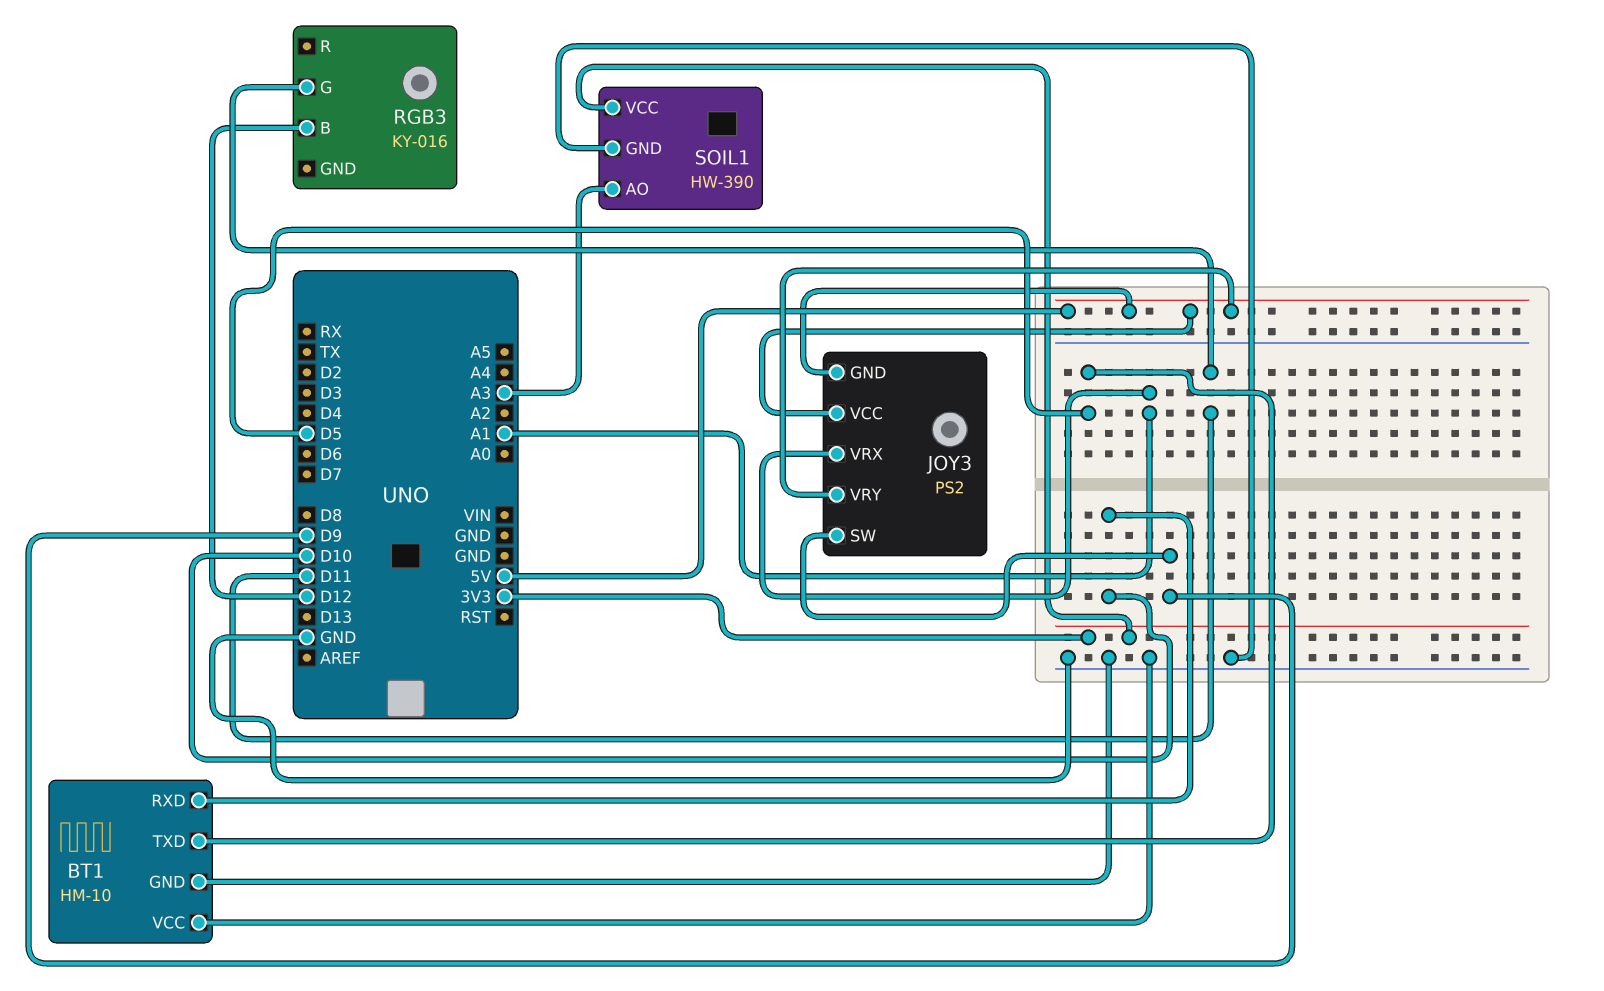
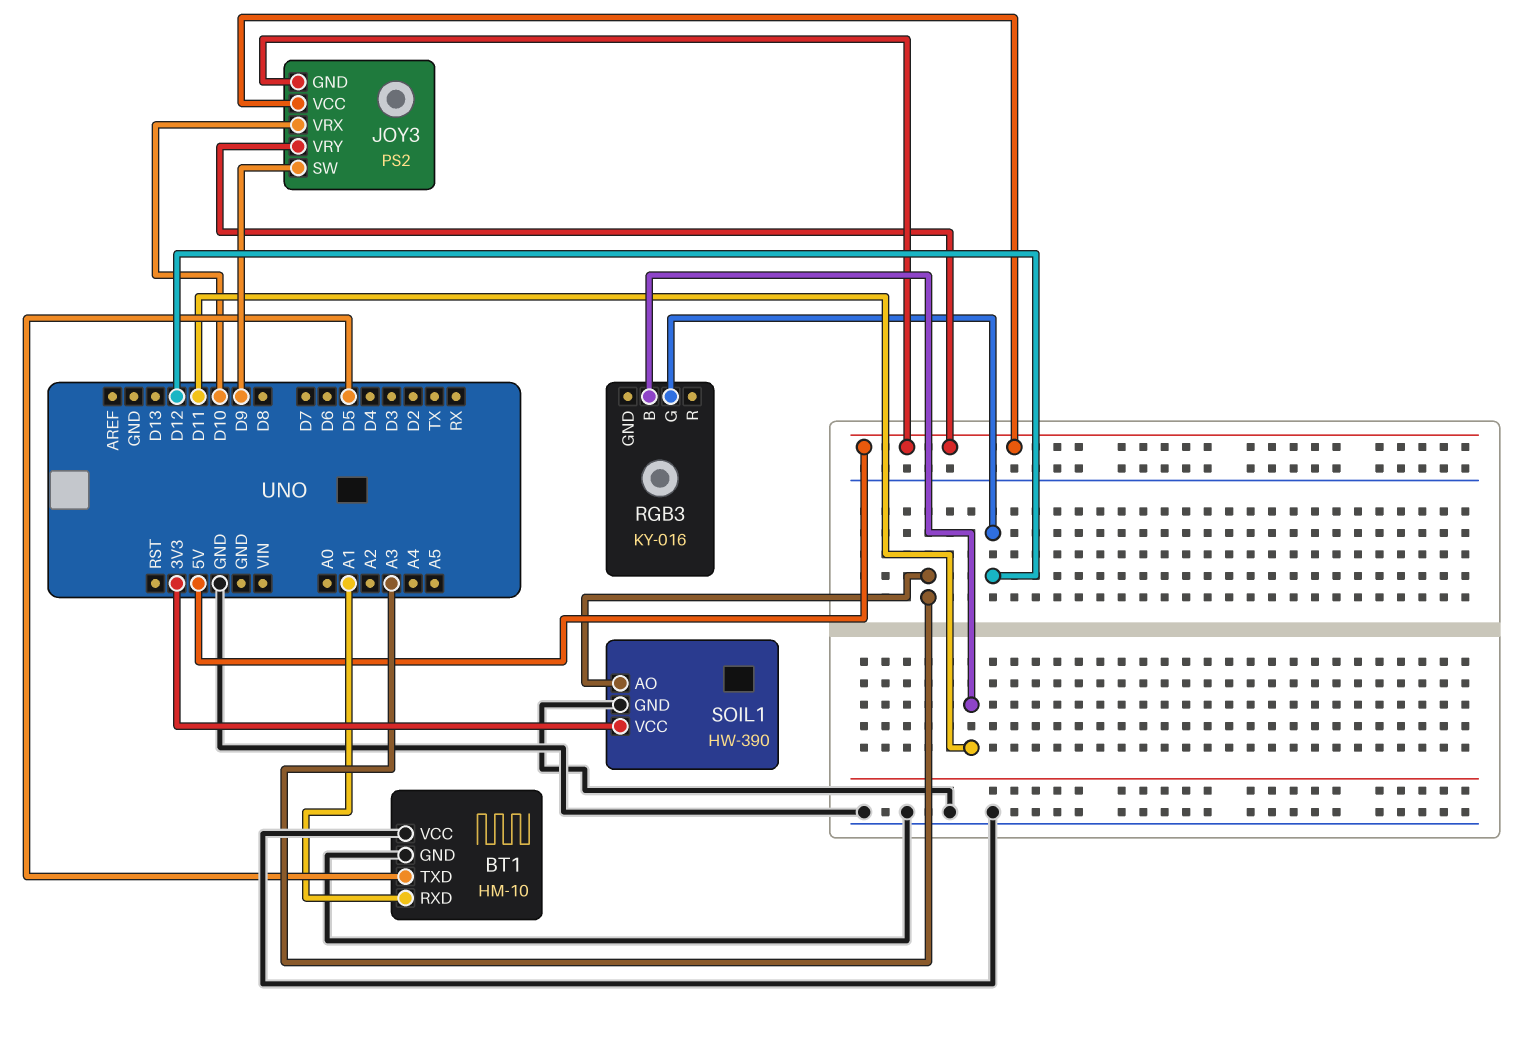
BT1 pin RXD: D10 -> A1
JOY3 pin VRX: A1 -> D10
RGB3 pin B: D12 -> D11
RGB3 pin G: D11 -> D12

